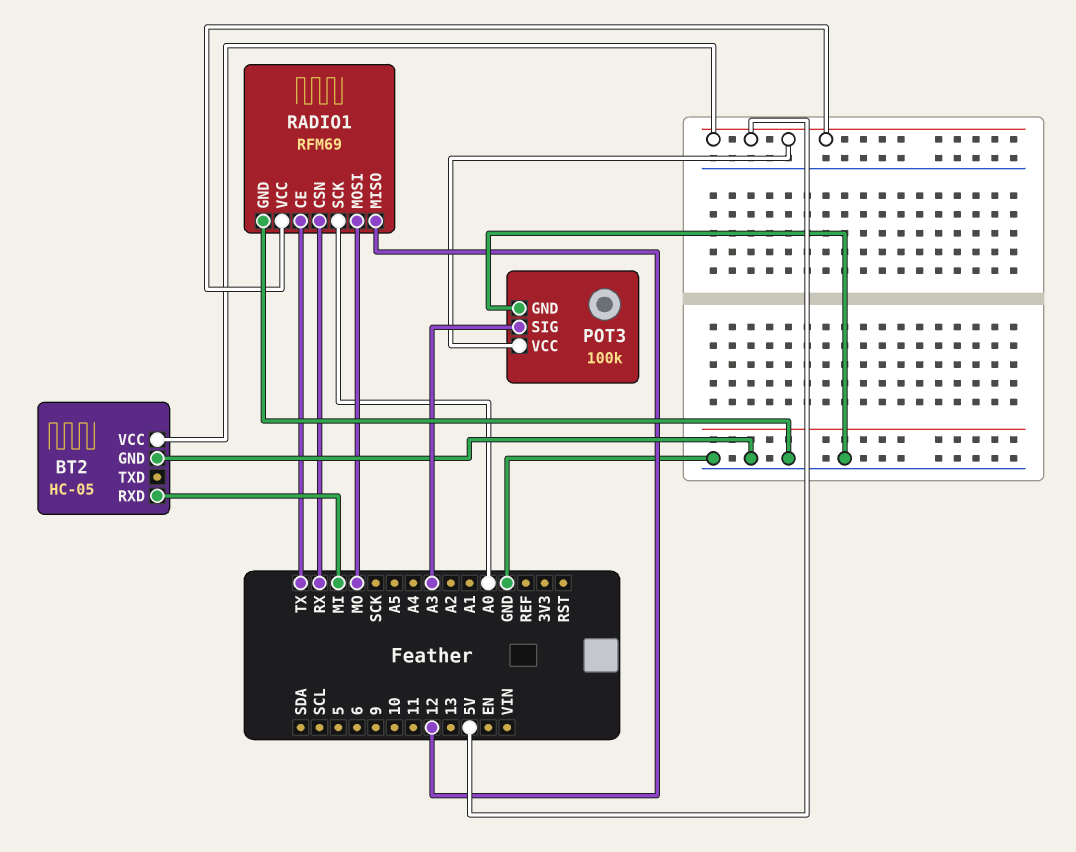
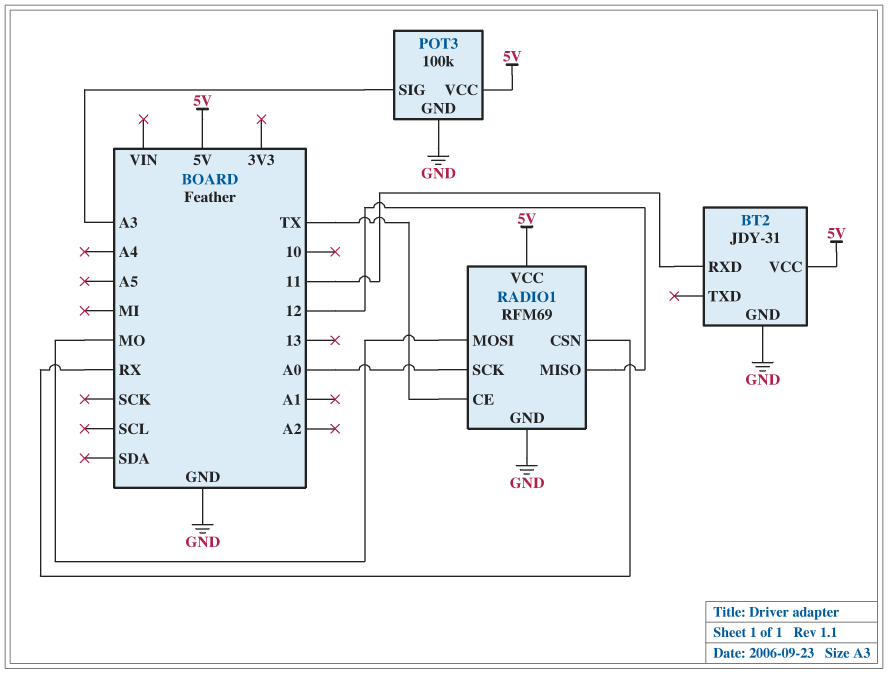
BT2: HC-05 -> JDY-31
BT2 pin RXD: MI -> 11

